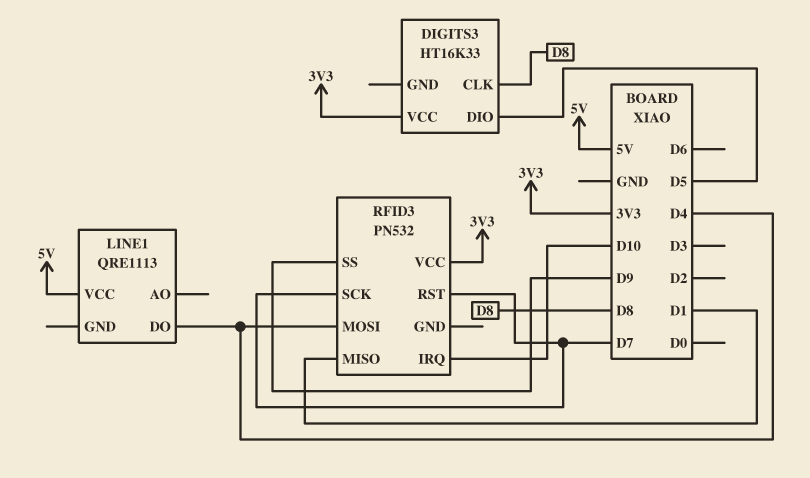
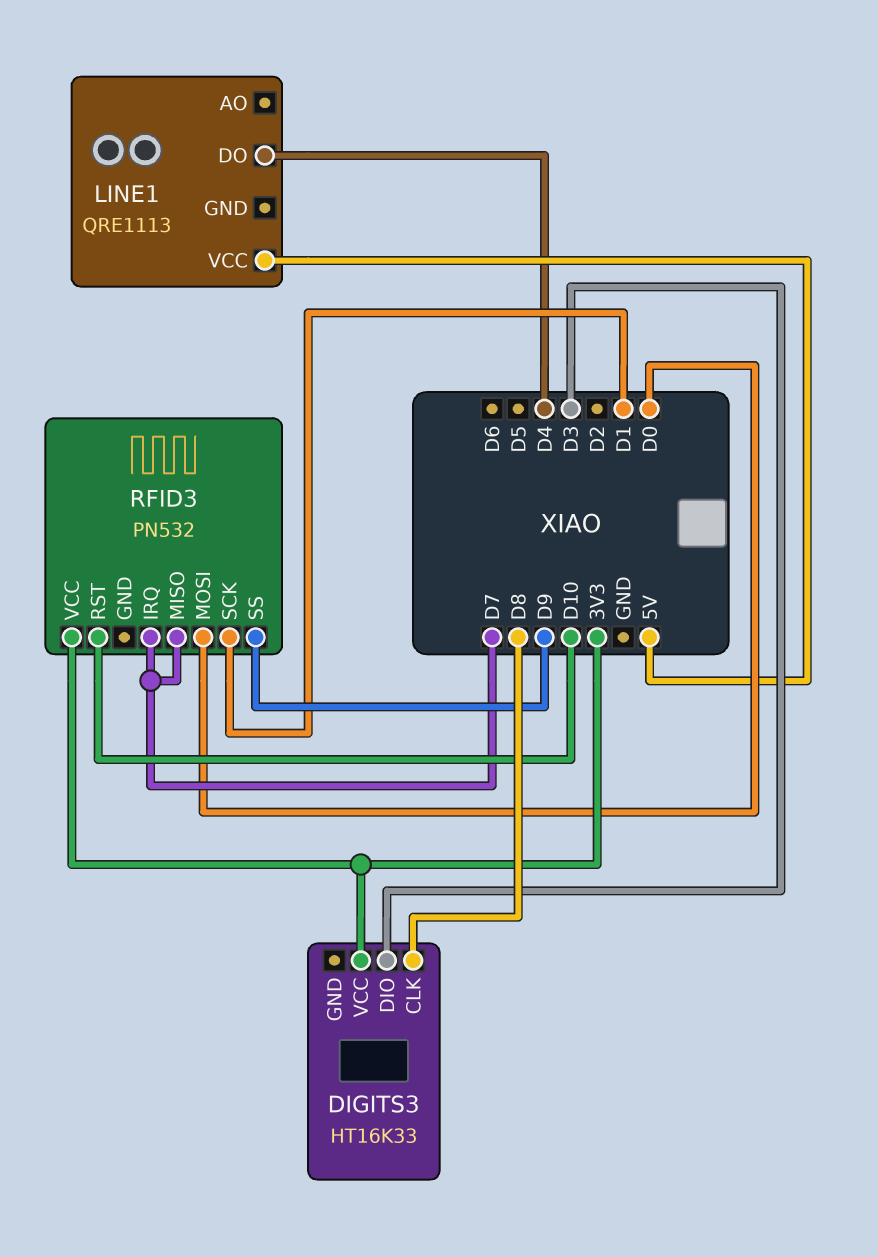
DIGITS3 pin DIO: D5 -> D3
RFID3 pin IRQ: D10 -> D7
RFID3 pin MISO: D1 -> D7
RFID3 pin MOSI: D4 -> D0
RFID3 pin RST: D7 -> D10
RFID3 pin SCK: D7 -> D1

